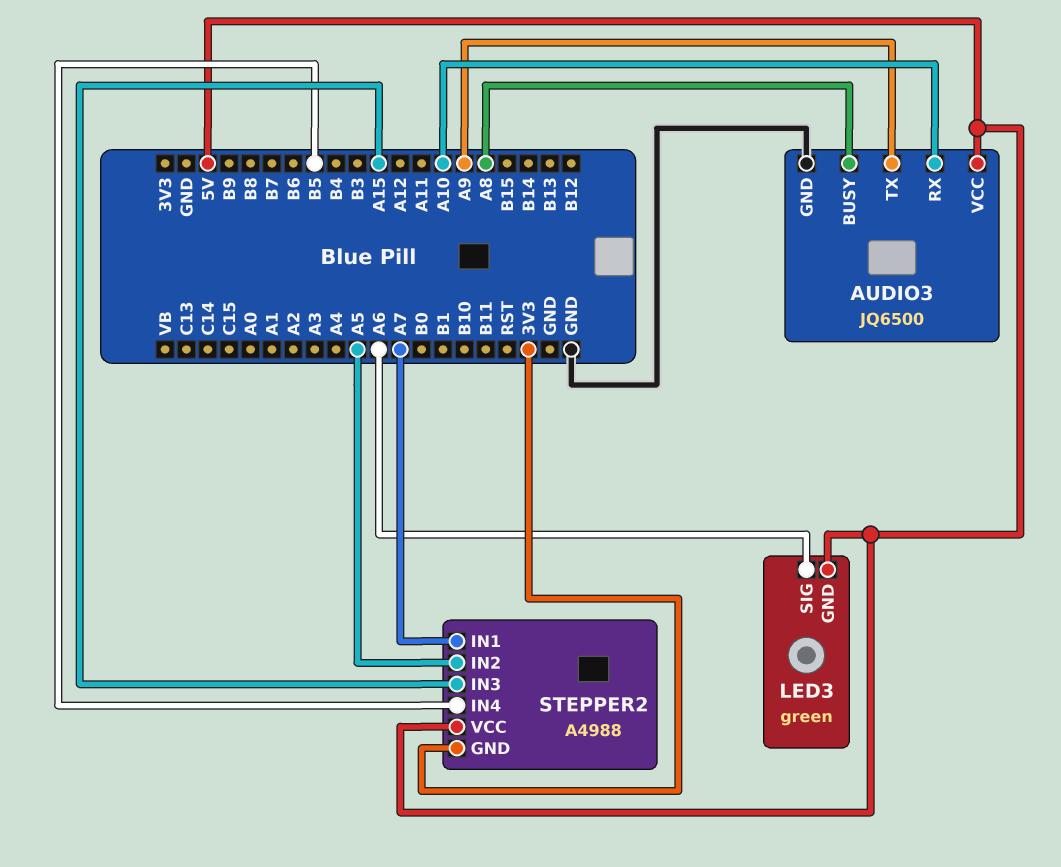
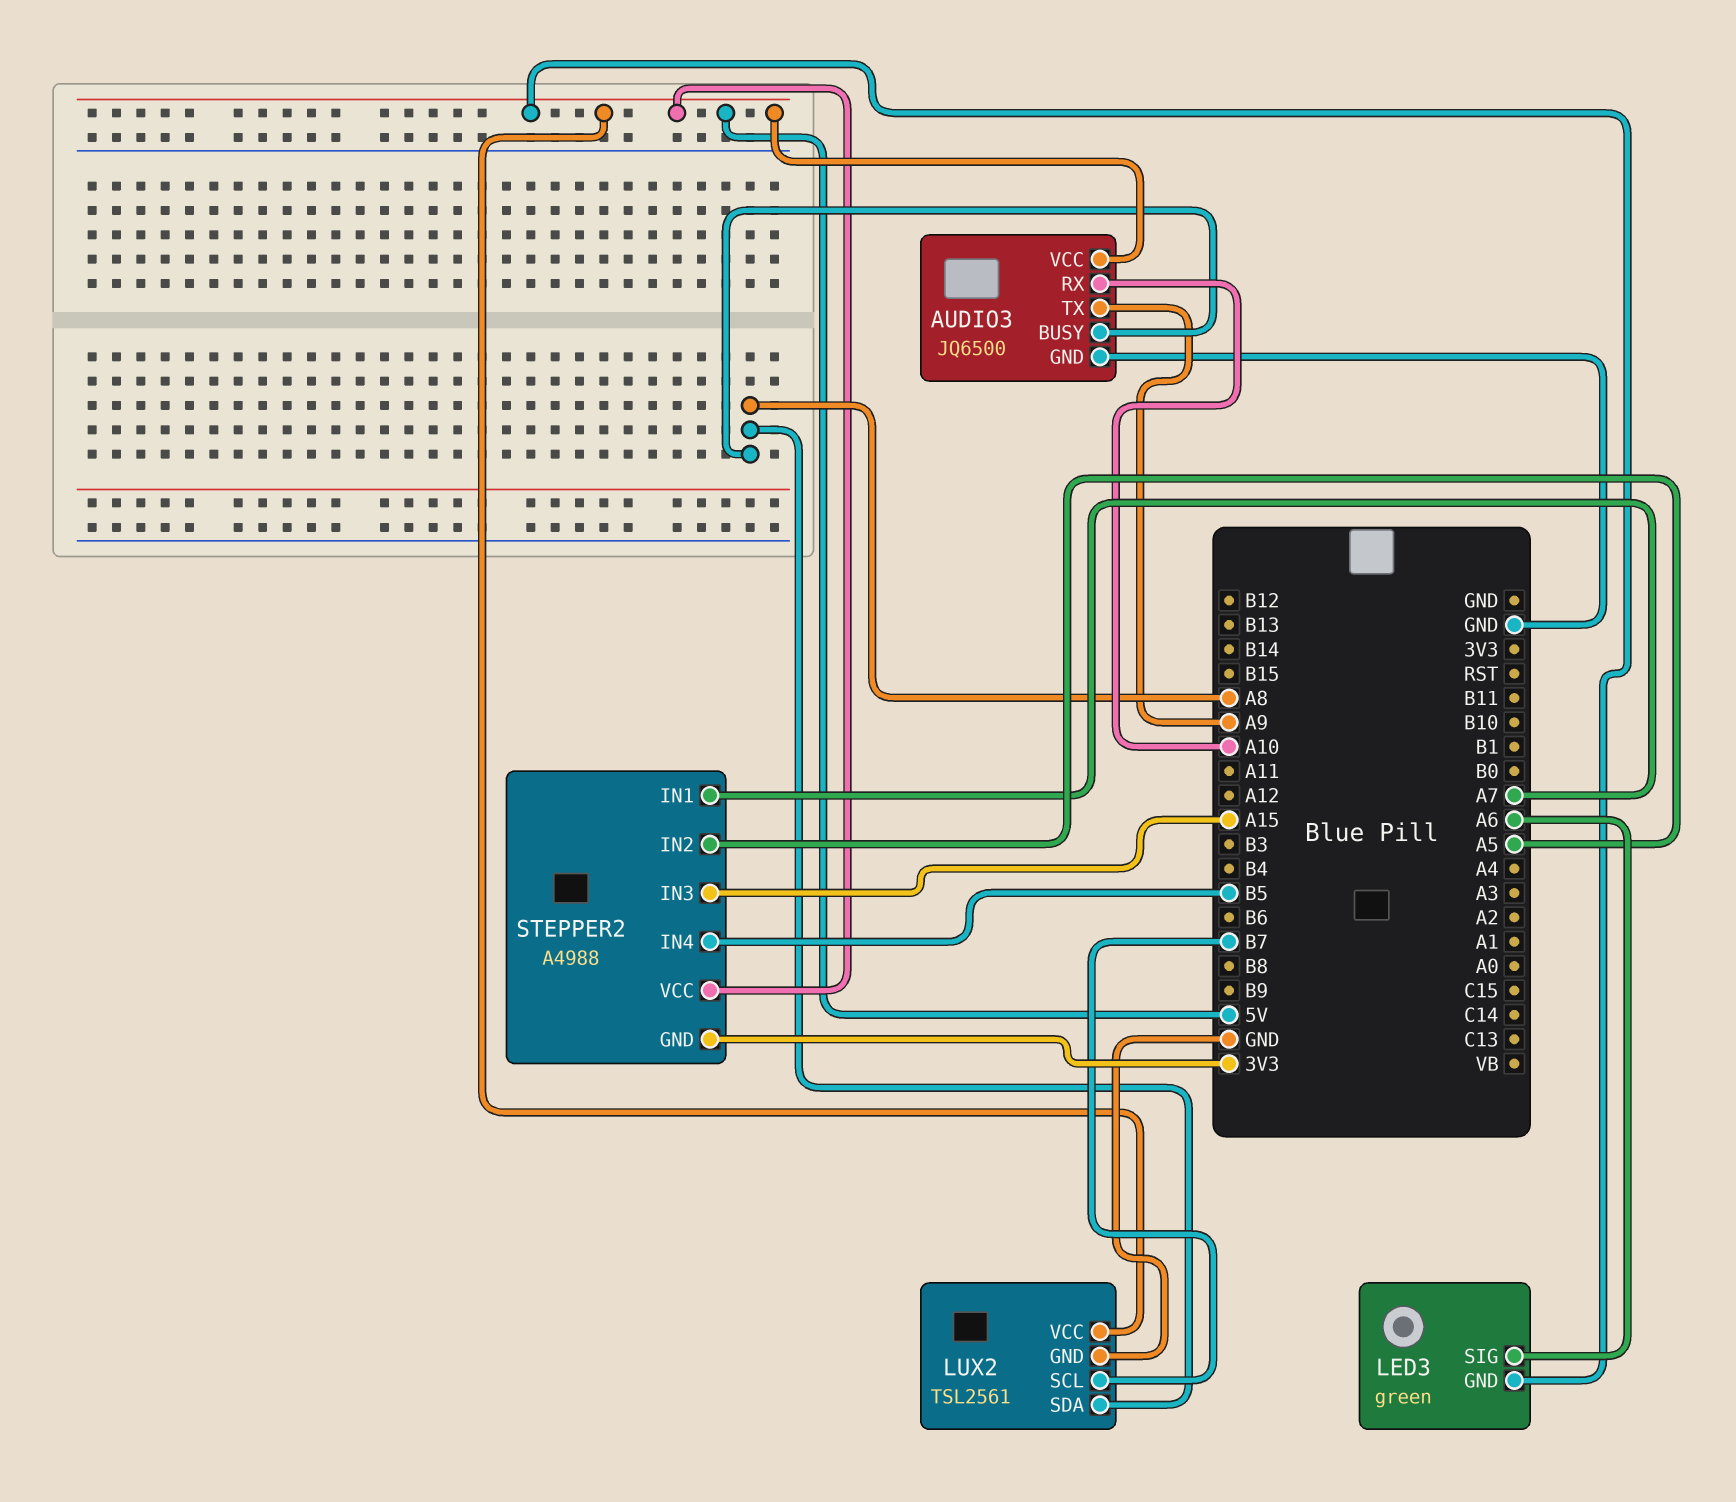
LUX2: none -> TSL2561
LUX2 pin GND: none -> GND
LUX2 pin SCL: none -> B7
LUX2 pin SDA: none -> A8
LUX2 pin VCC: none -> 5V

